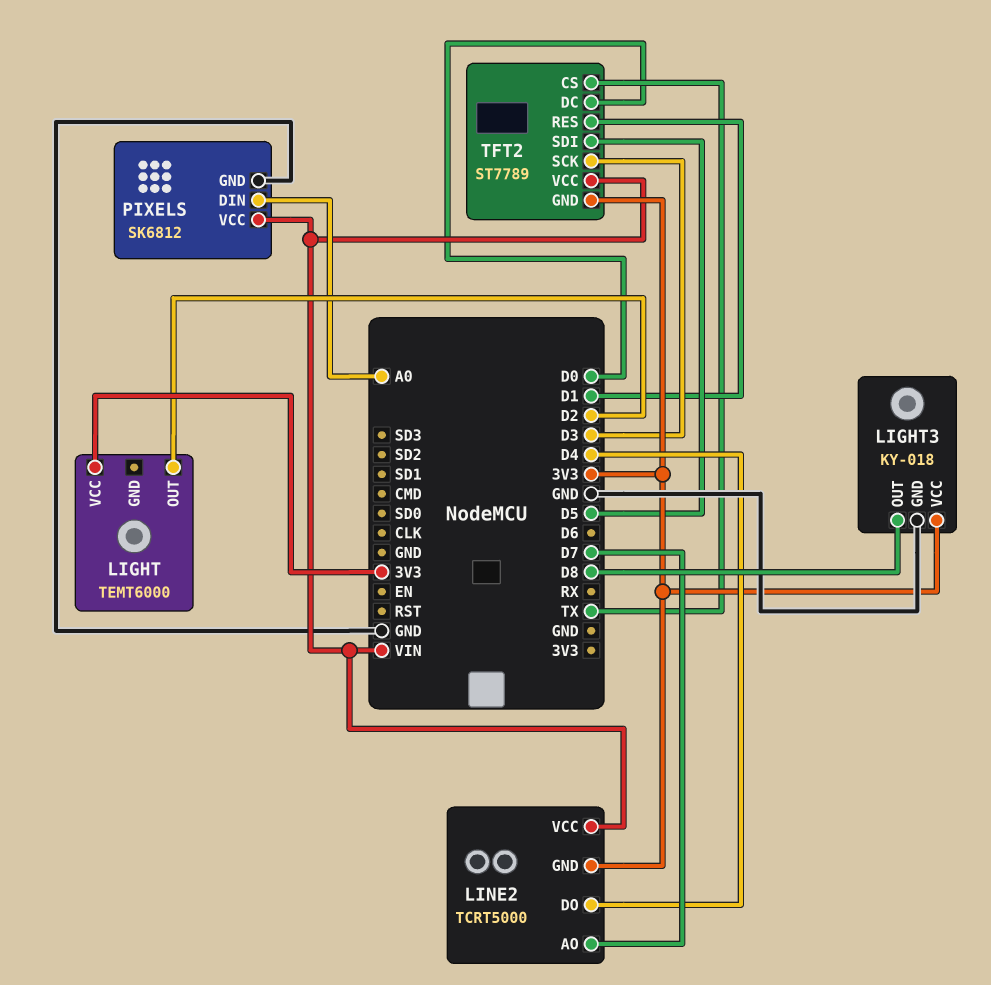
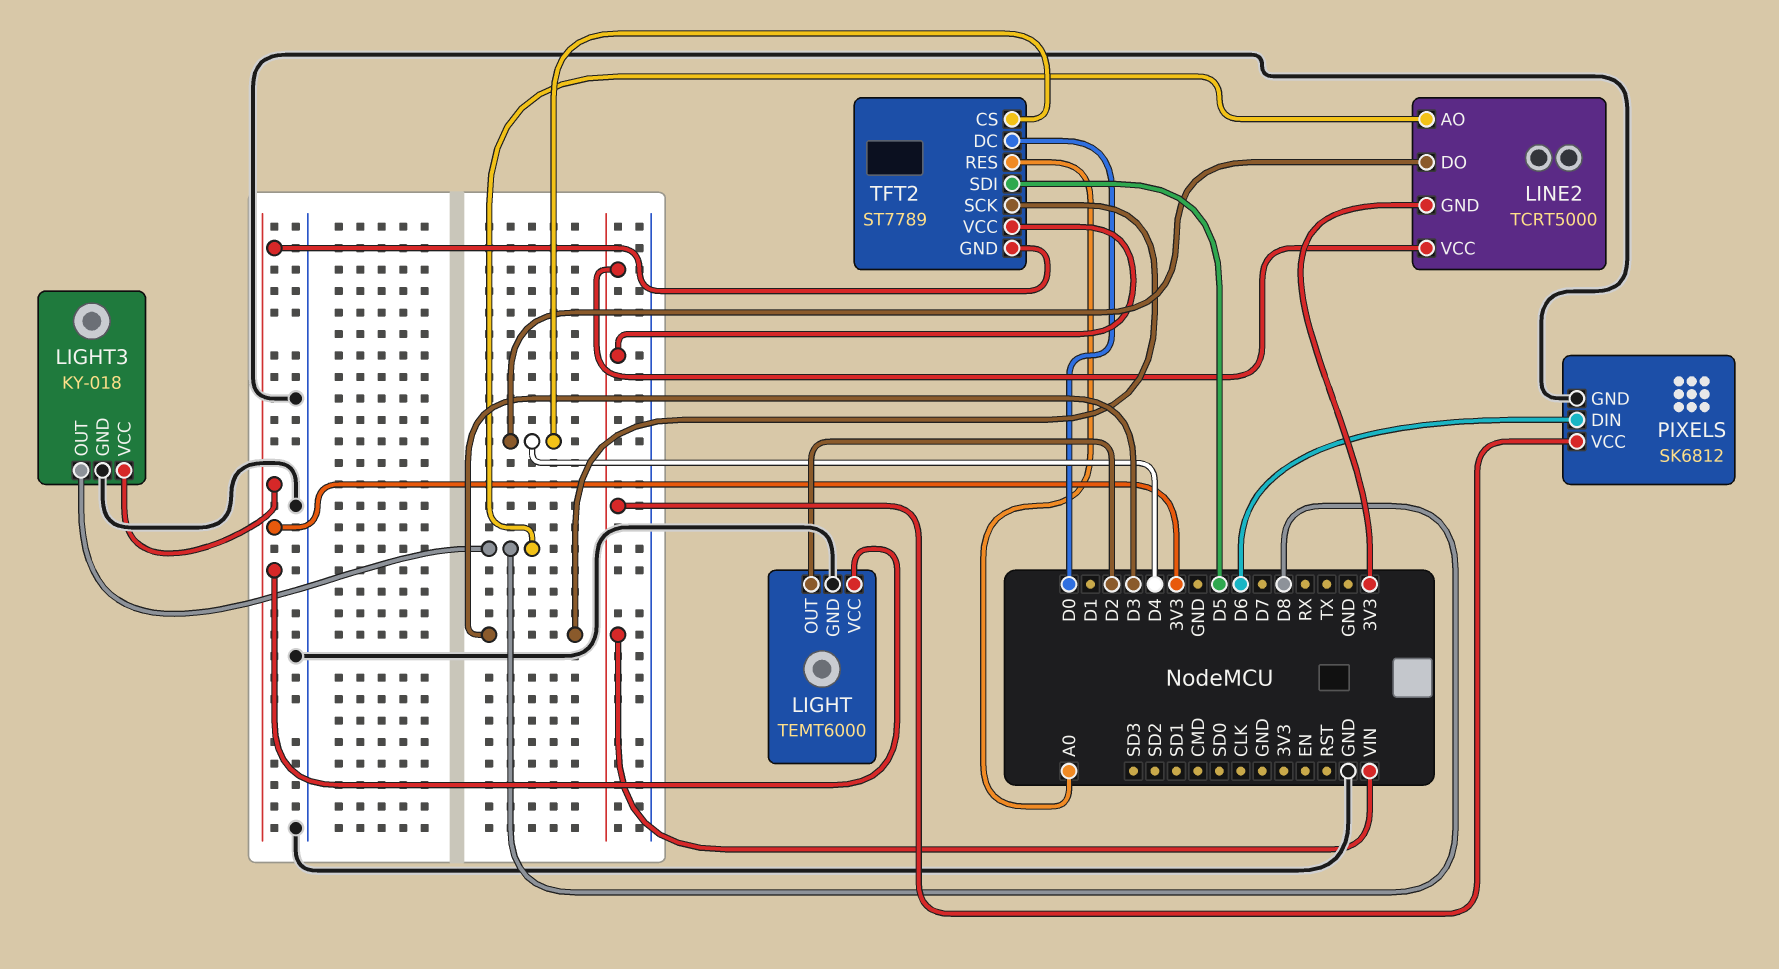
LIGHT pin GND: none -> GND
LINE2 pin AO: D7 -> D8
PIXELS pin DIN: A0 -> D6
TFT2 pin CS: TX -> D4
TFT2 pin RES: D1 -> A0

